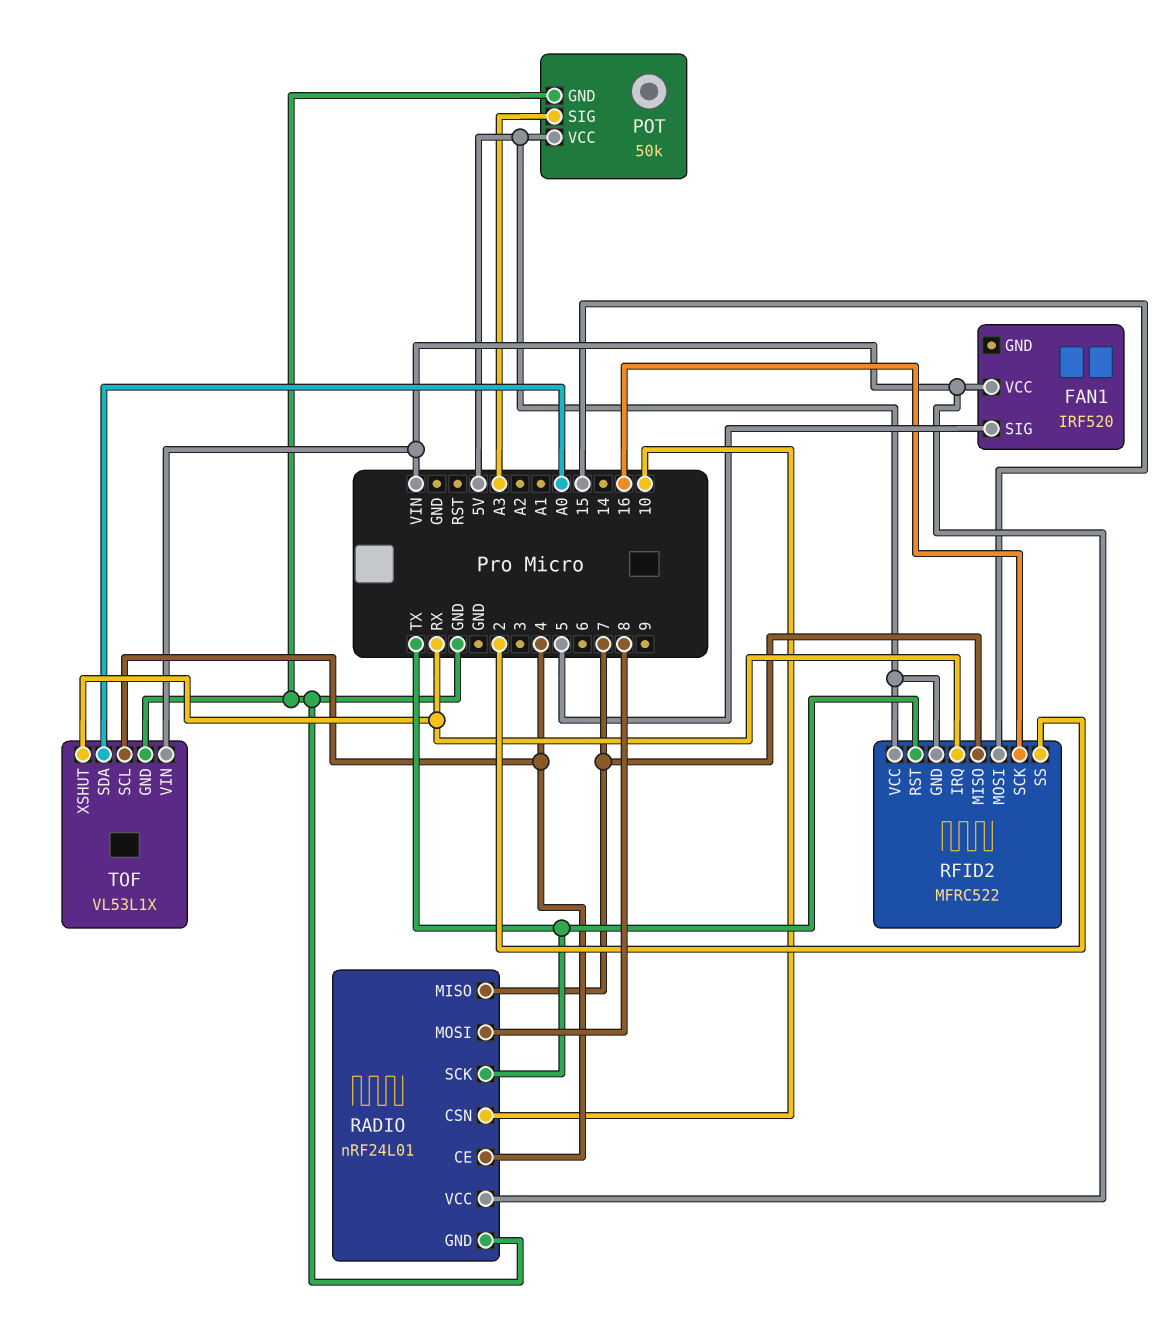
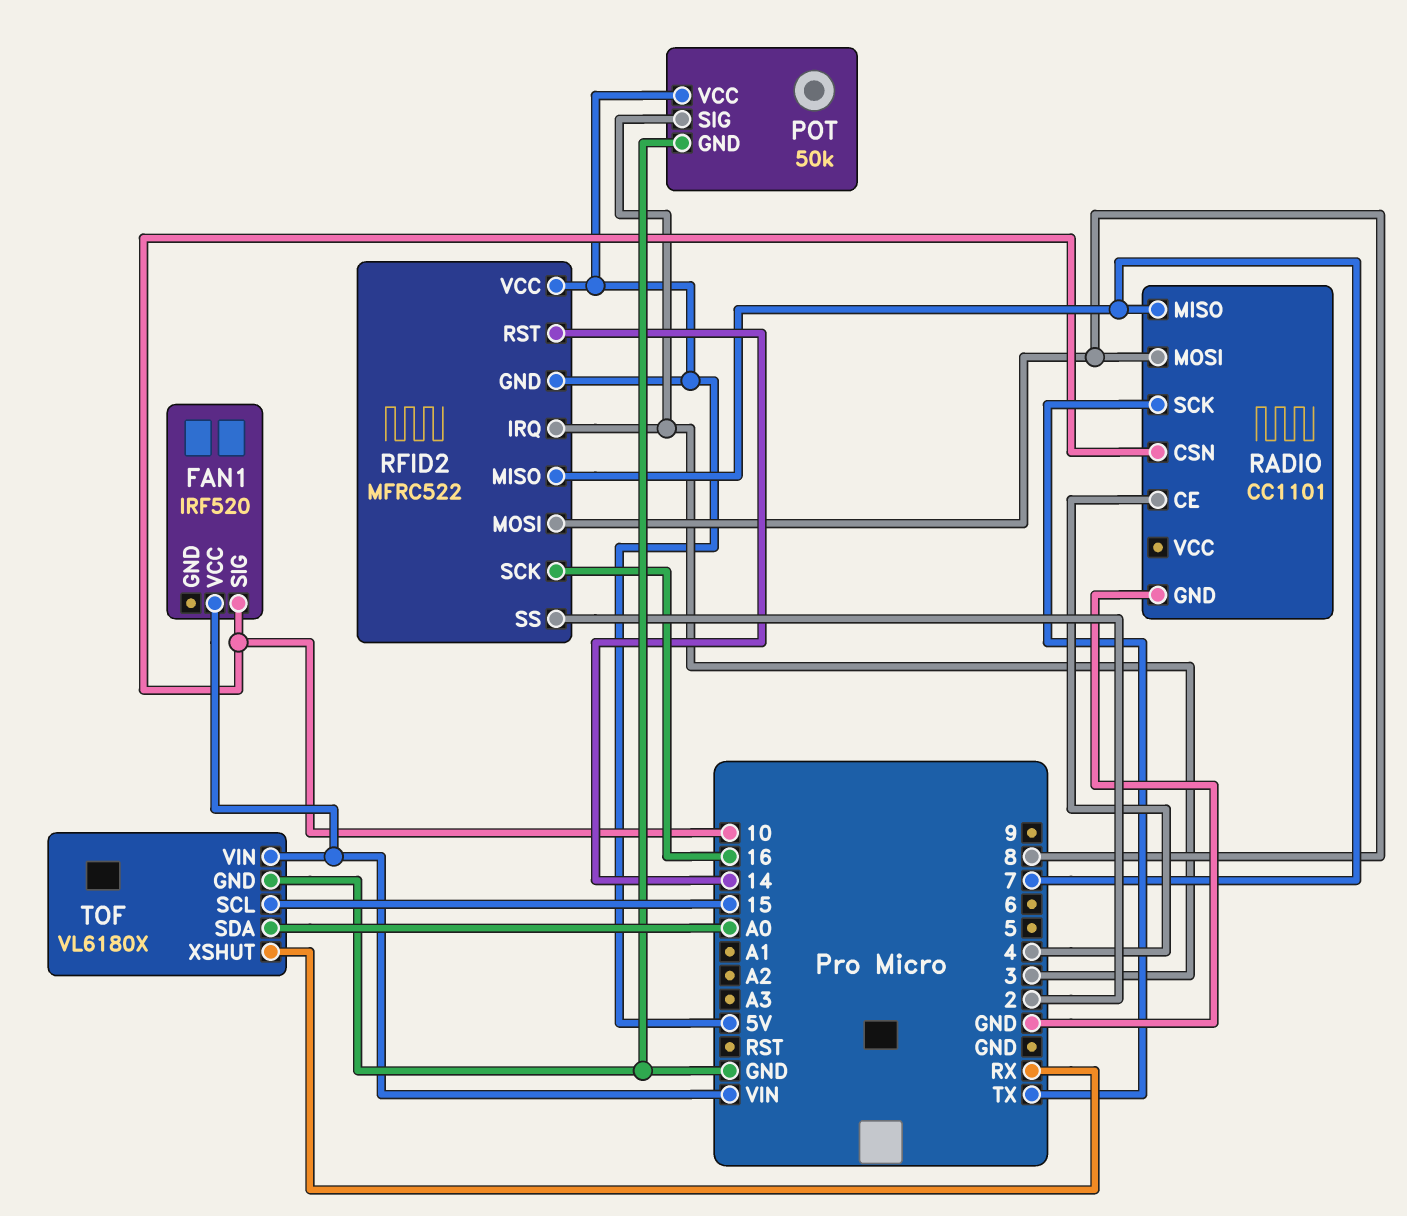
FAN1 pin SIG: 5 -> 10
POT pin SIG: A3 -> 3
RADIO: nRF24L01 -> CC1101
RADIO pin VCC: VIN -> none
RFID2 pin IRQ: RX -> 3
RFID2 pin MOSI: 15 -> 8
RFID2 pin RST: TX -> 14
TOF: VL53L1X -> VL6180X
TOF pin SCL: 4 -> 15

